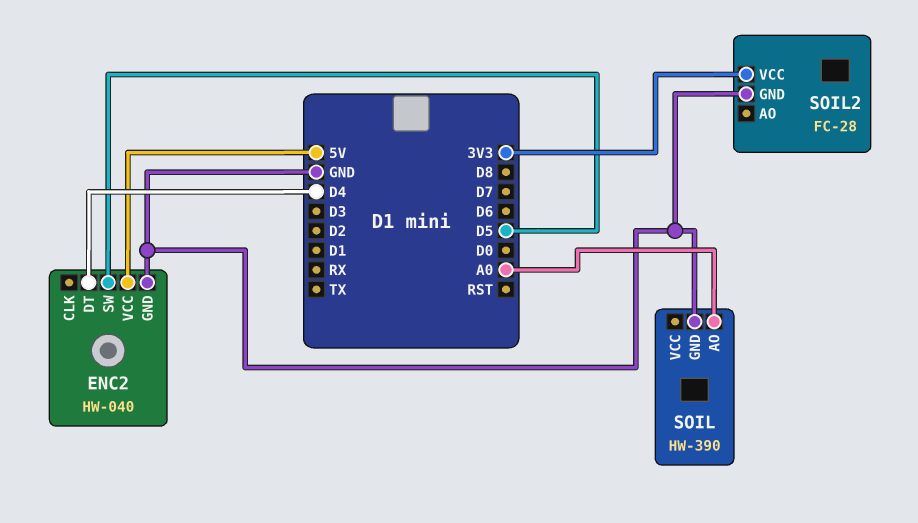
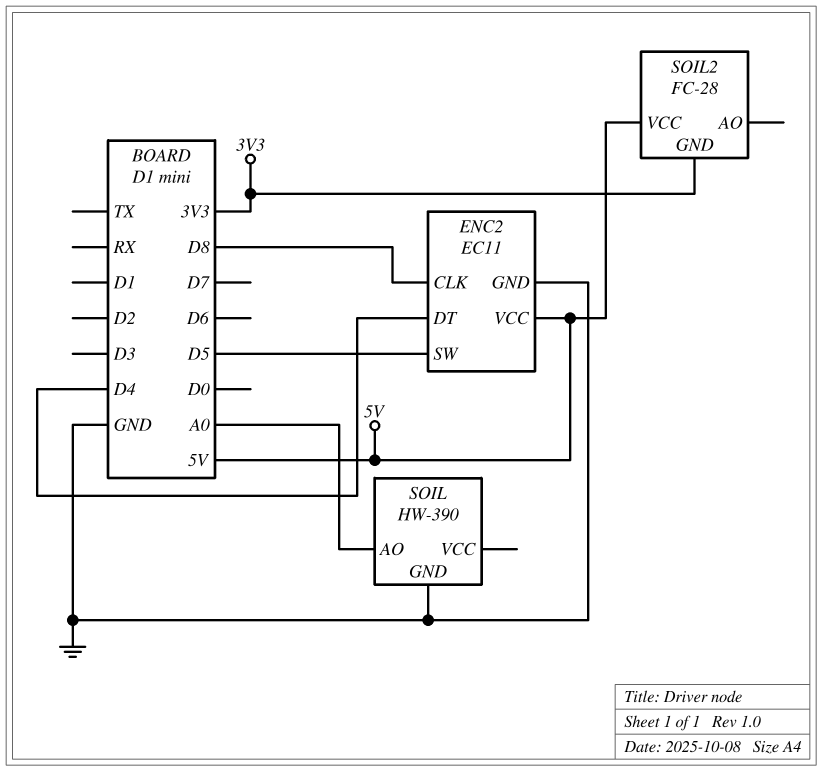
ENC2: HW-040 -> EC11
ENC2 pin CLK: none -> D8
SOIL2 pin GND: GND -> 3V3
SOIL2 pin VCC: 3V3 -> 5V

